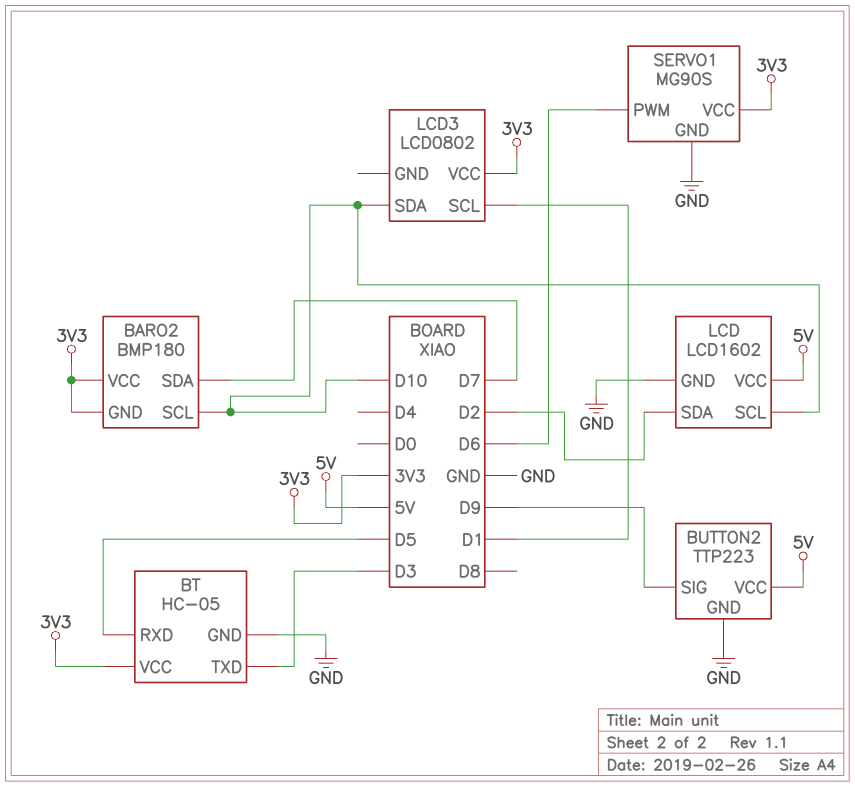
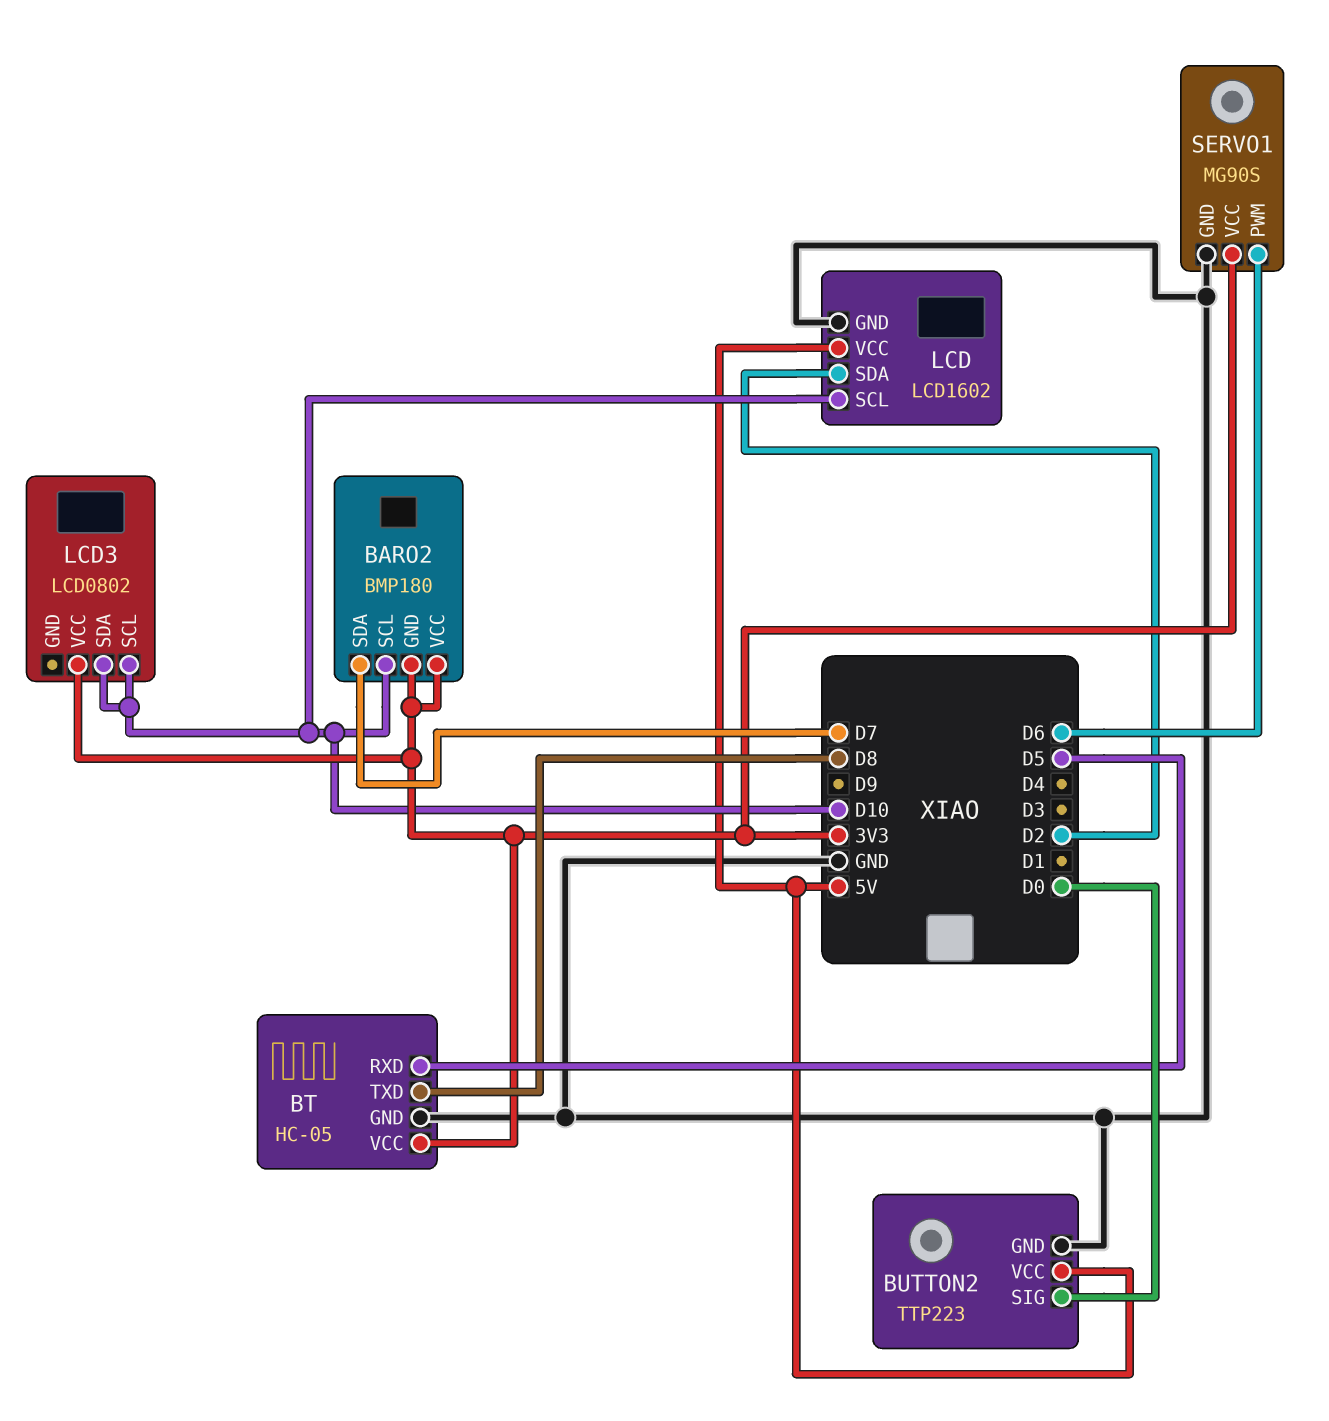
BT pin TXD: D3 -> D8
BUTTON2 pin SIG: D9 -> D0
LCD3 pin SCL: D1 -> D10

